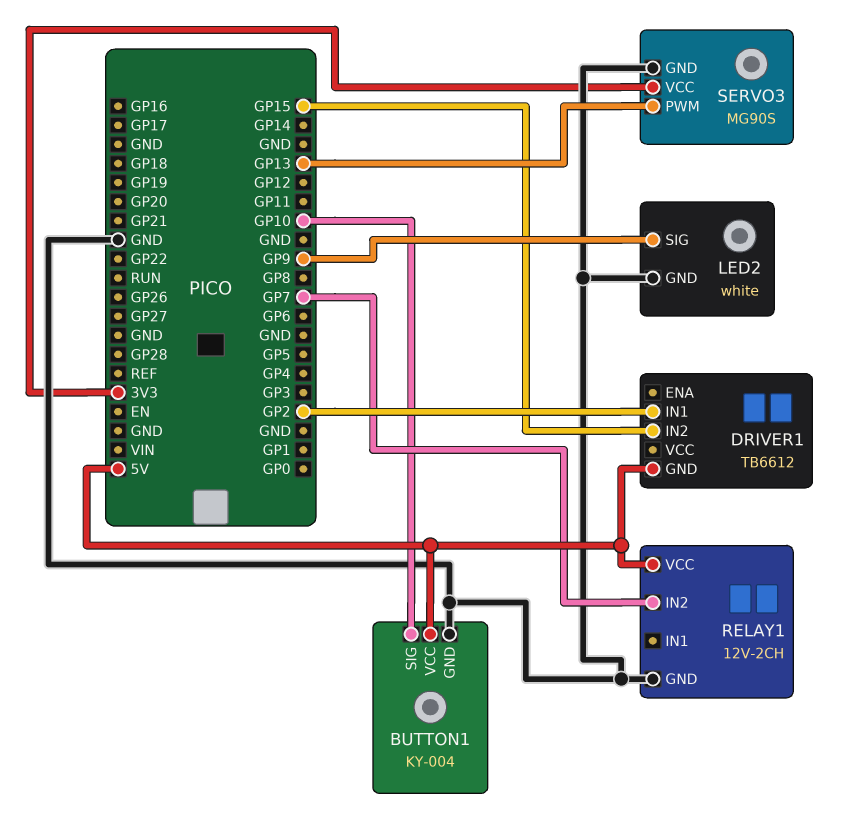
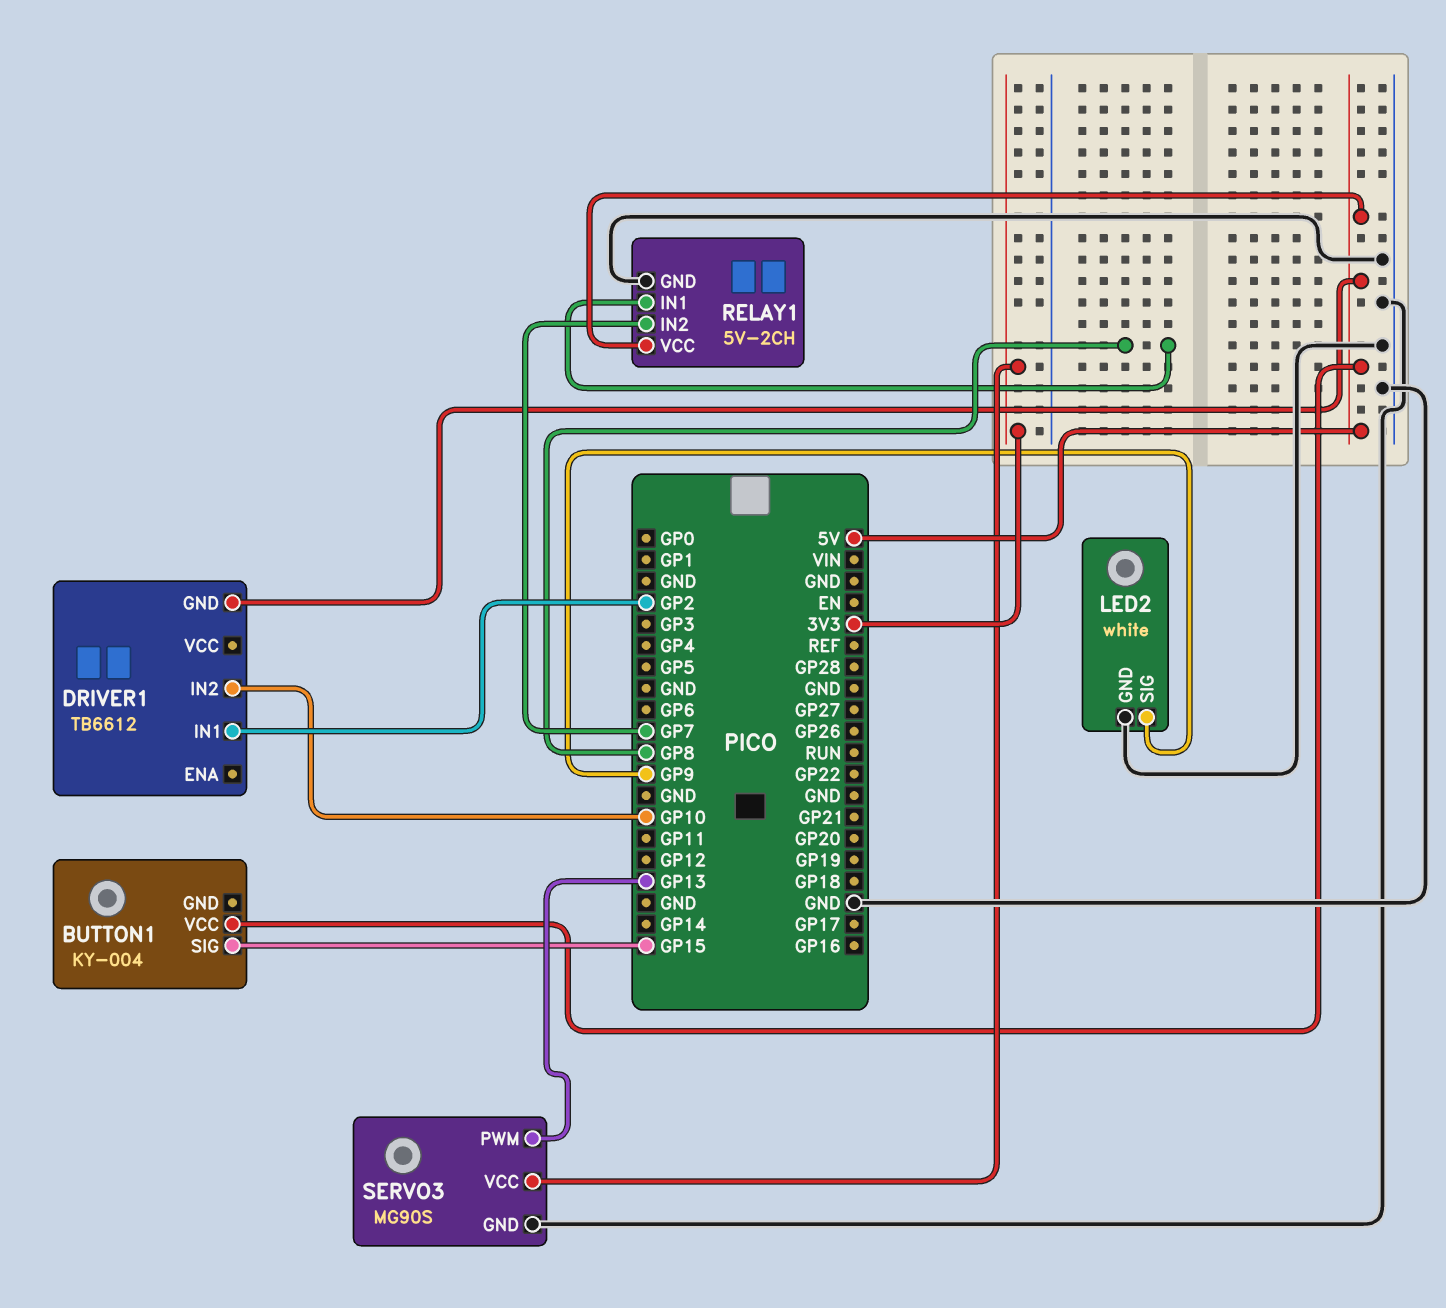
BUTTON1 pin GND: GND -> none
BUTTON1 pin SIG: GP10 -> GP15
DRIVER1 pin IN2: GP15 -> GP10
RELAY1: 12V-2CH -> 5V-2CH
RELAY1 pin IN1: none -> GP8

